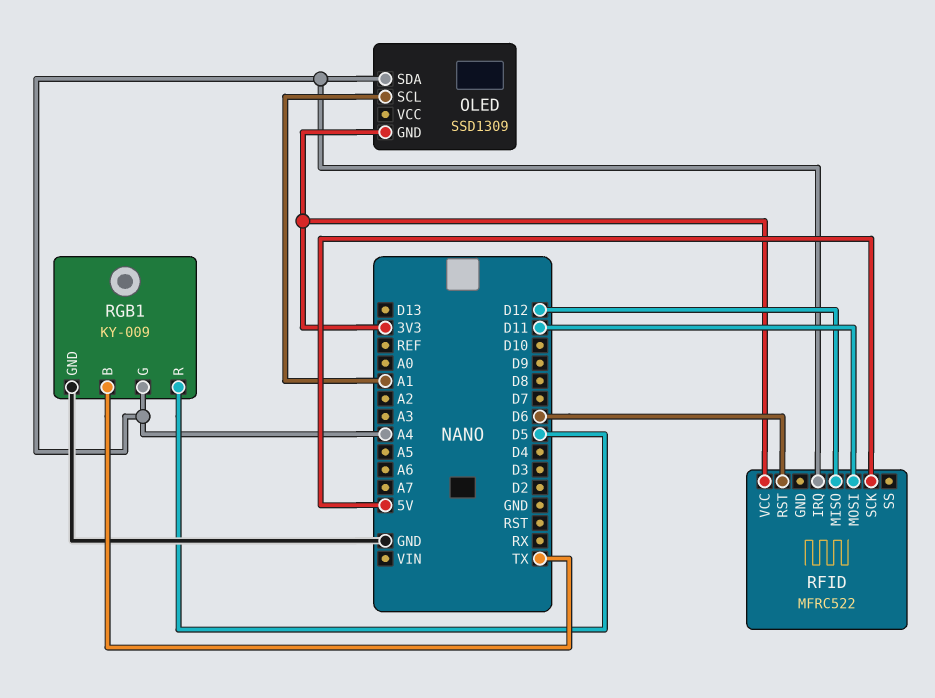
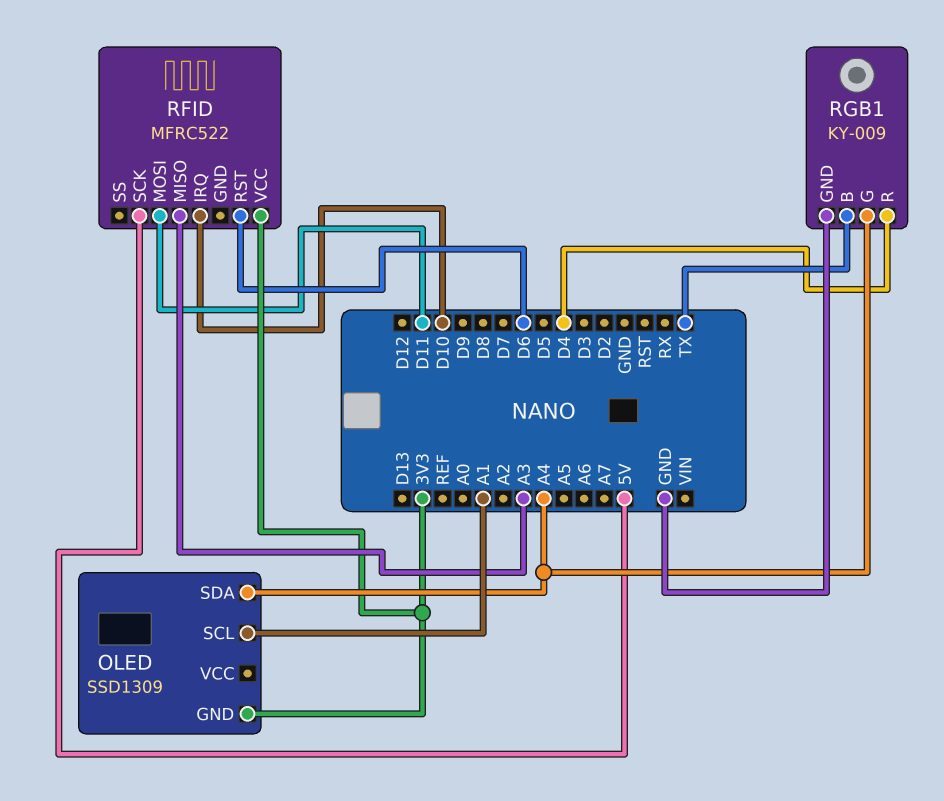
RFID pin IRQ: A4 -> D10
RFID pin MISO: D12 -> A3
RGB1 pin R: D5 -> D4

